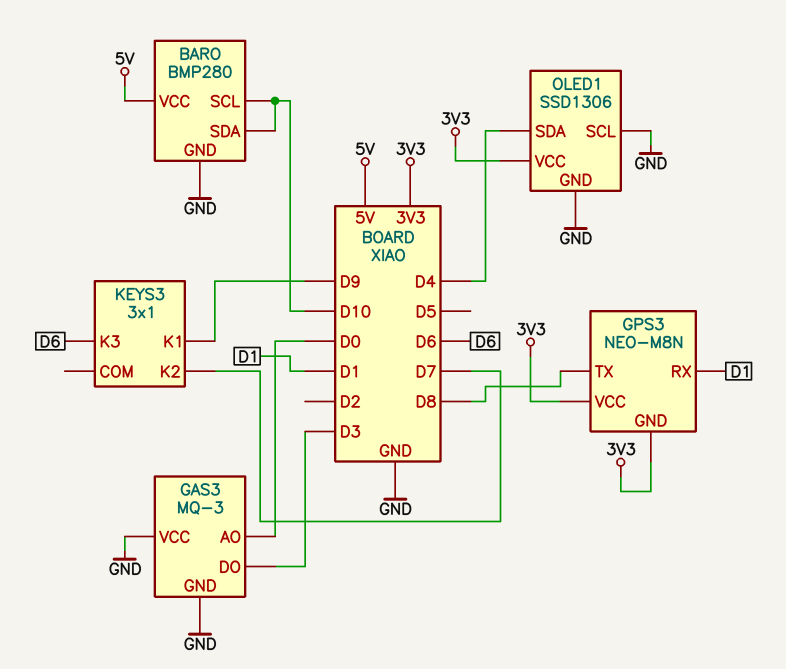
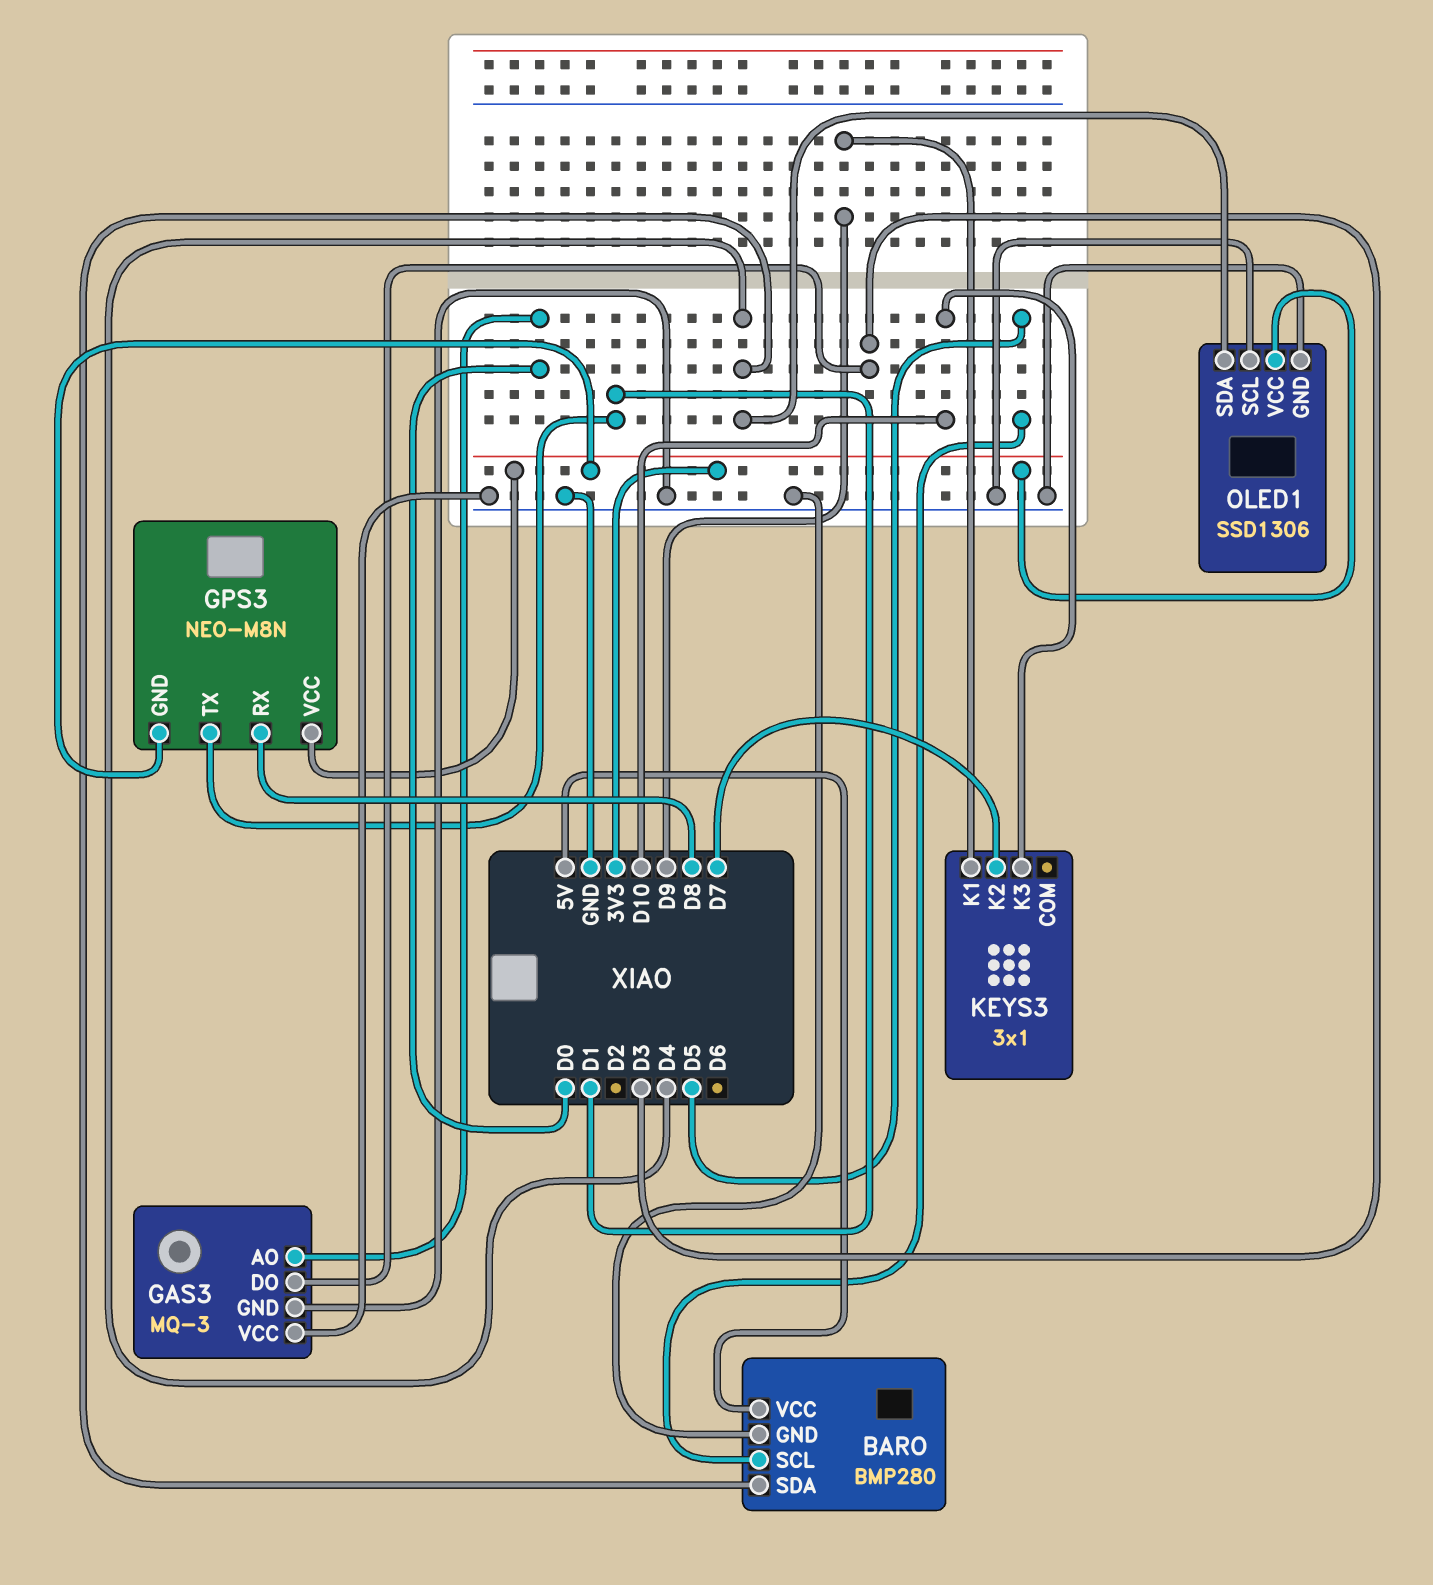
BARO pin SCL: D10 -> D5
BARO pin SDA: D10 -> D4
GPS3 pin RX: D1 -> D8
GPS3 pin TX: D8 -> D1
KEYS3 pin K3: D6 -> D10

